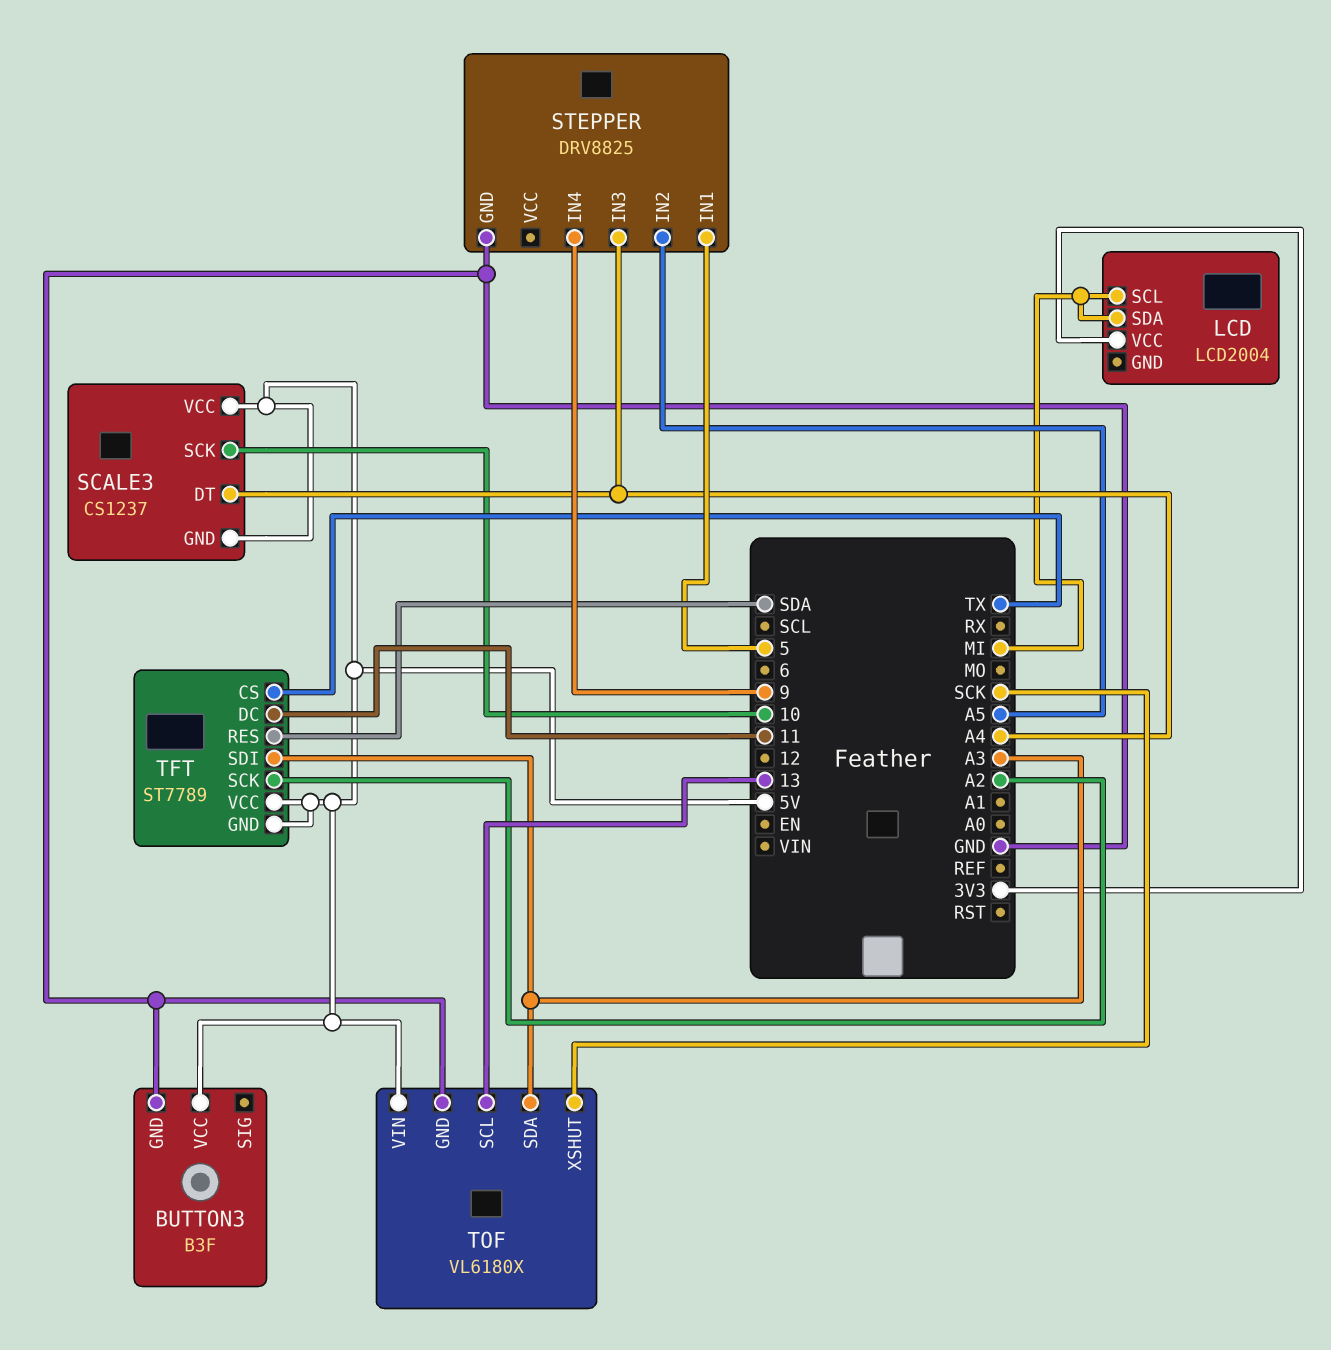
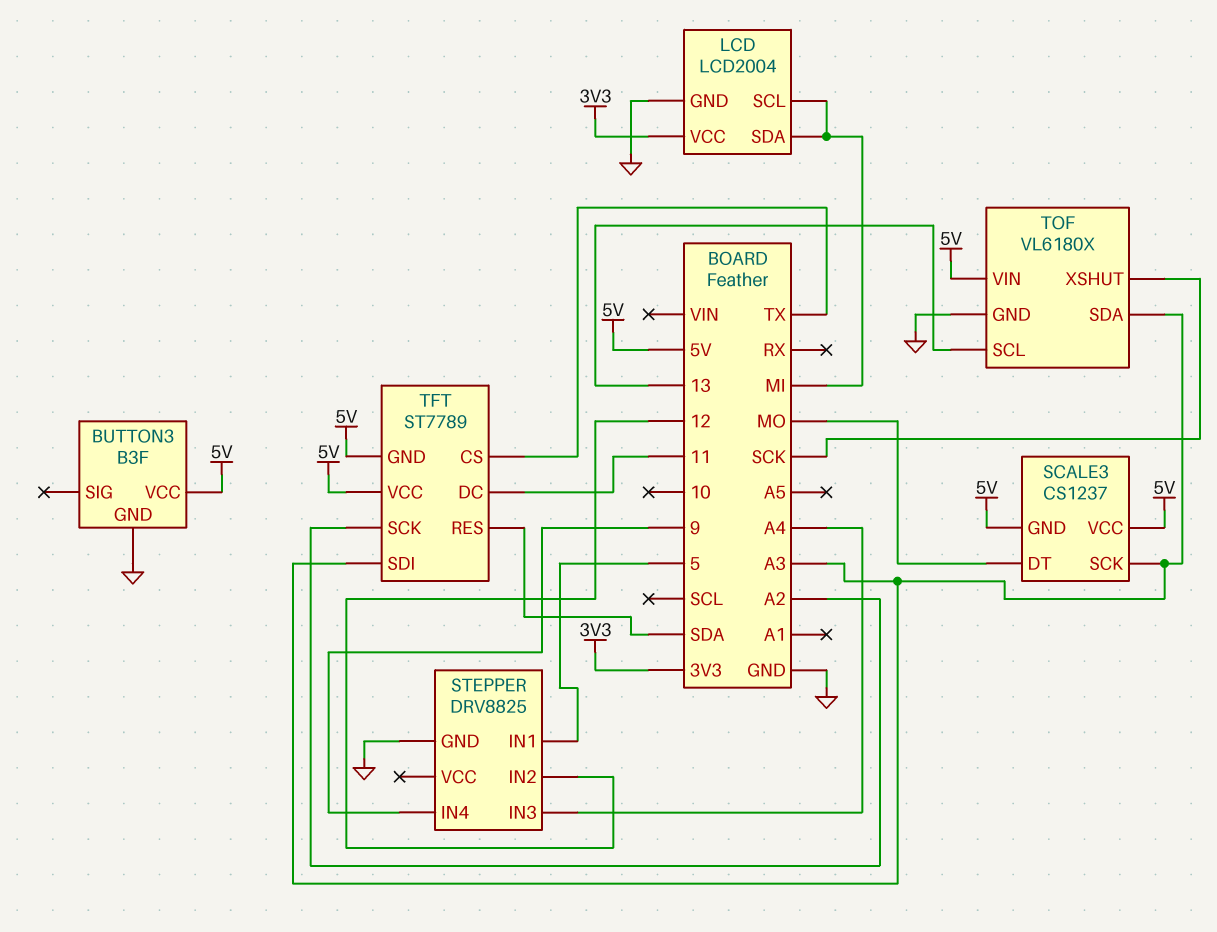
LCD pin GND: none -> GND
SCALE3 pin DT: A4 -> MO
SCALE3 pin SCK: 10 -> A3
STEPPER pin IN2: A5 -> 12

